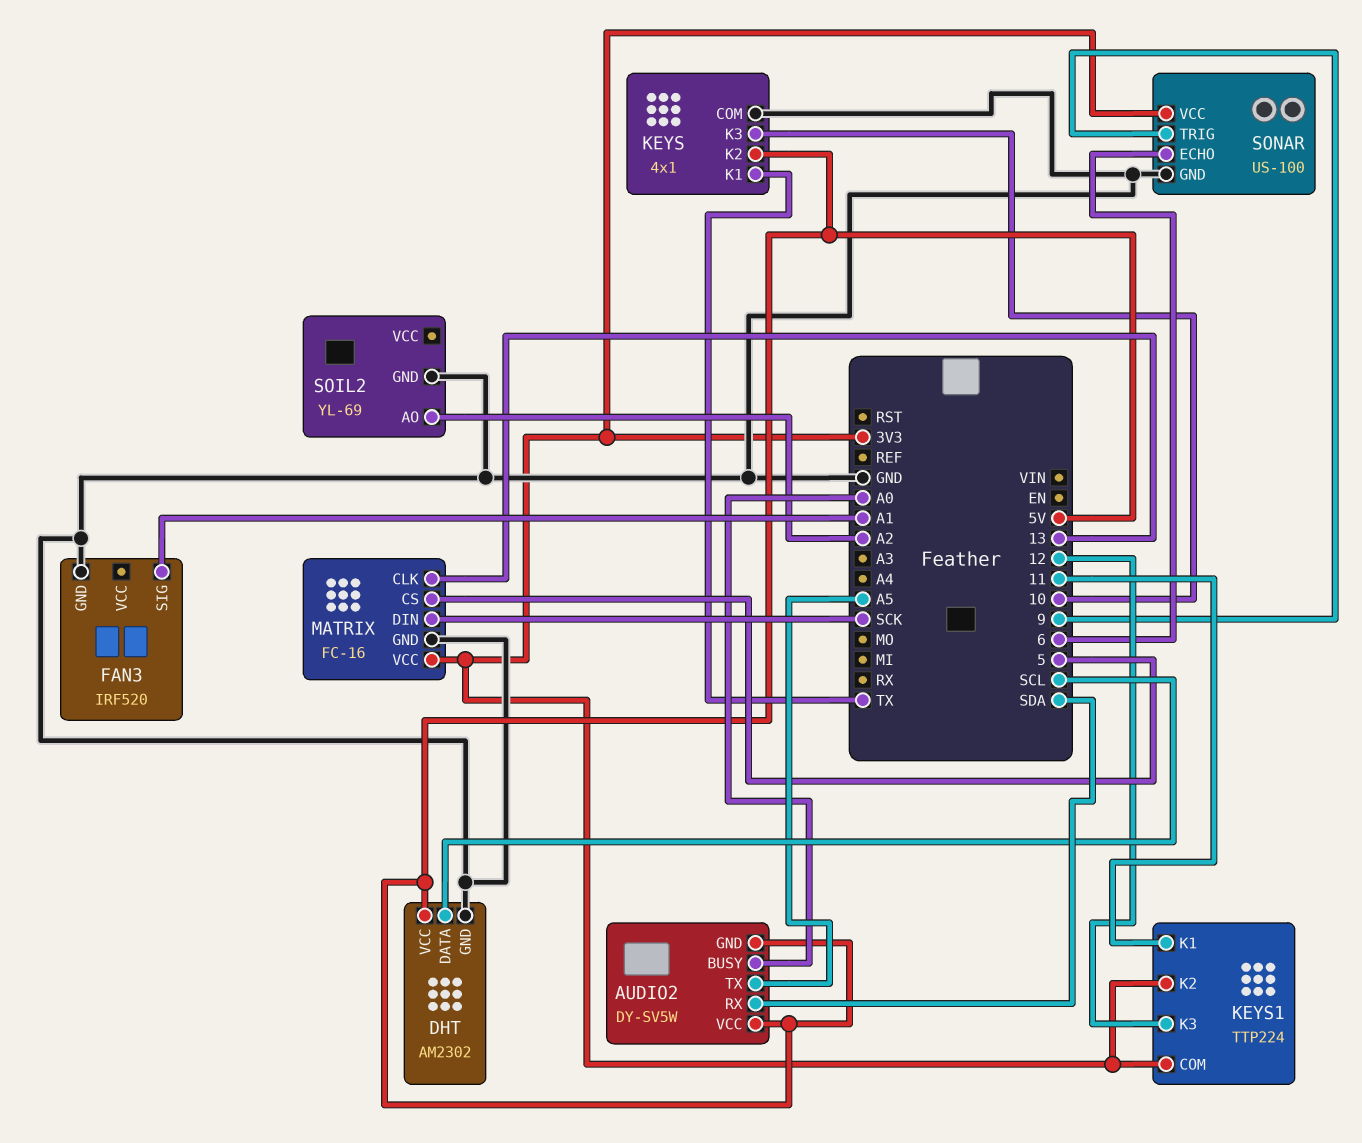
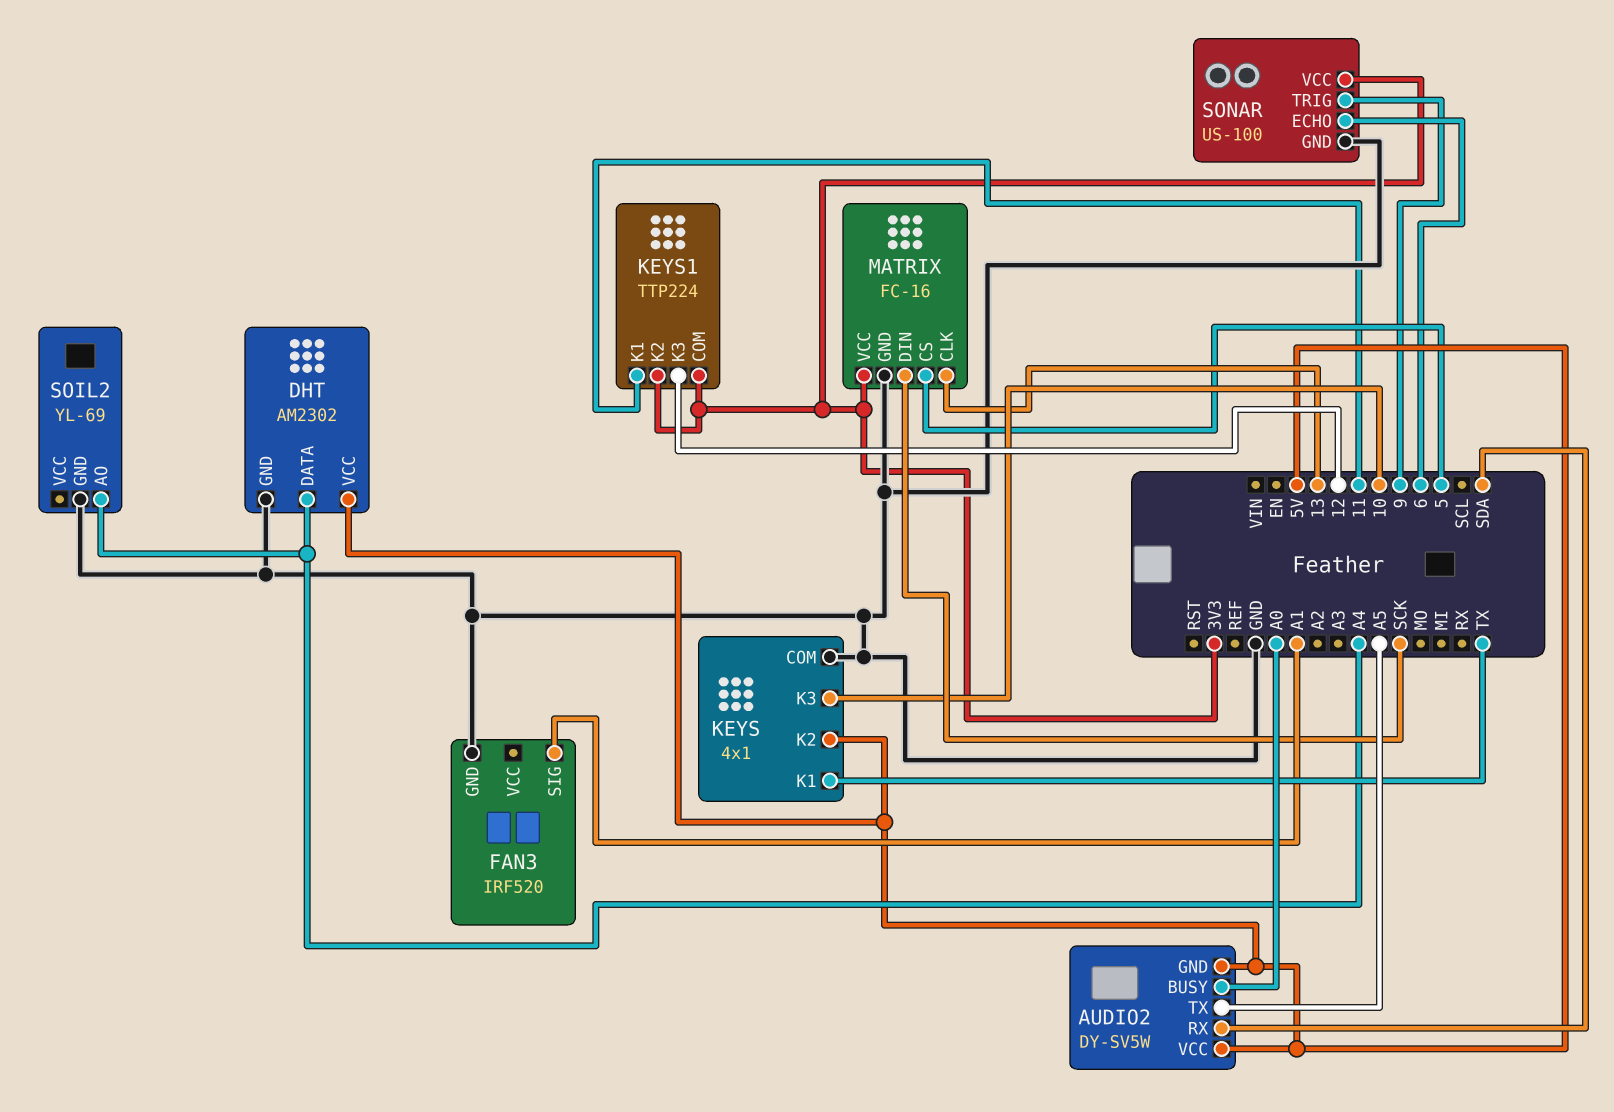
DHT pin DATA: SCL -> A4
SOIL2 pin AO: A2 -> A4

